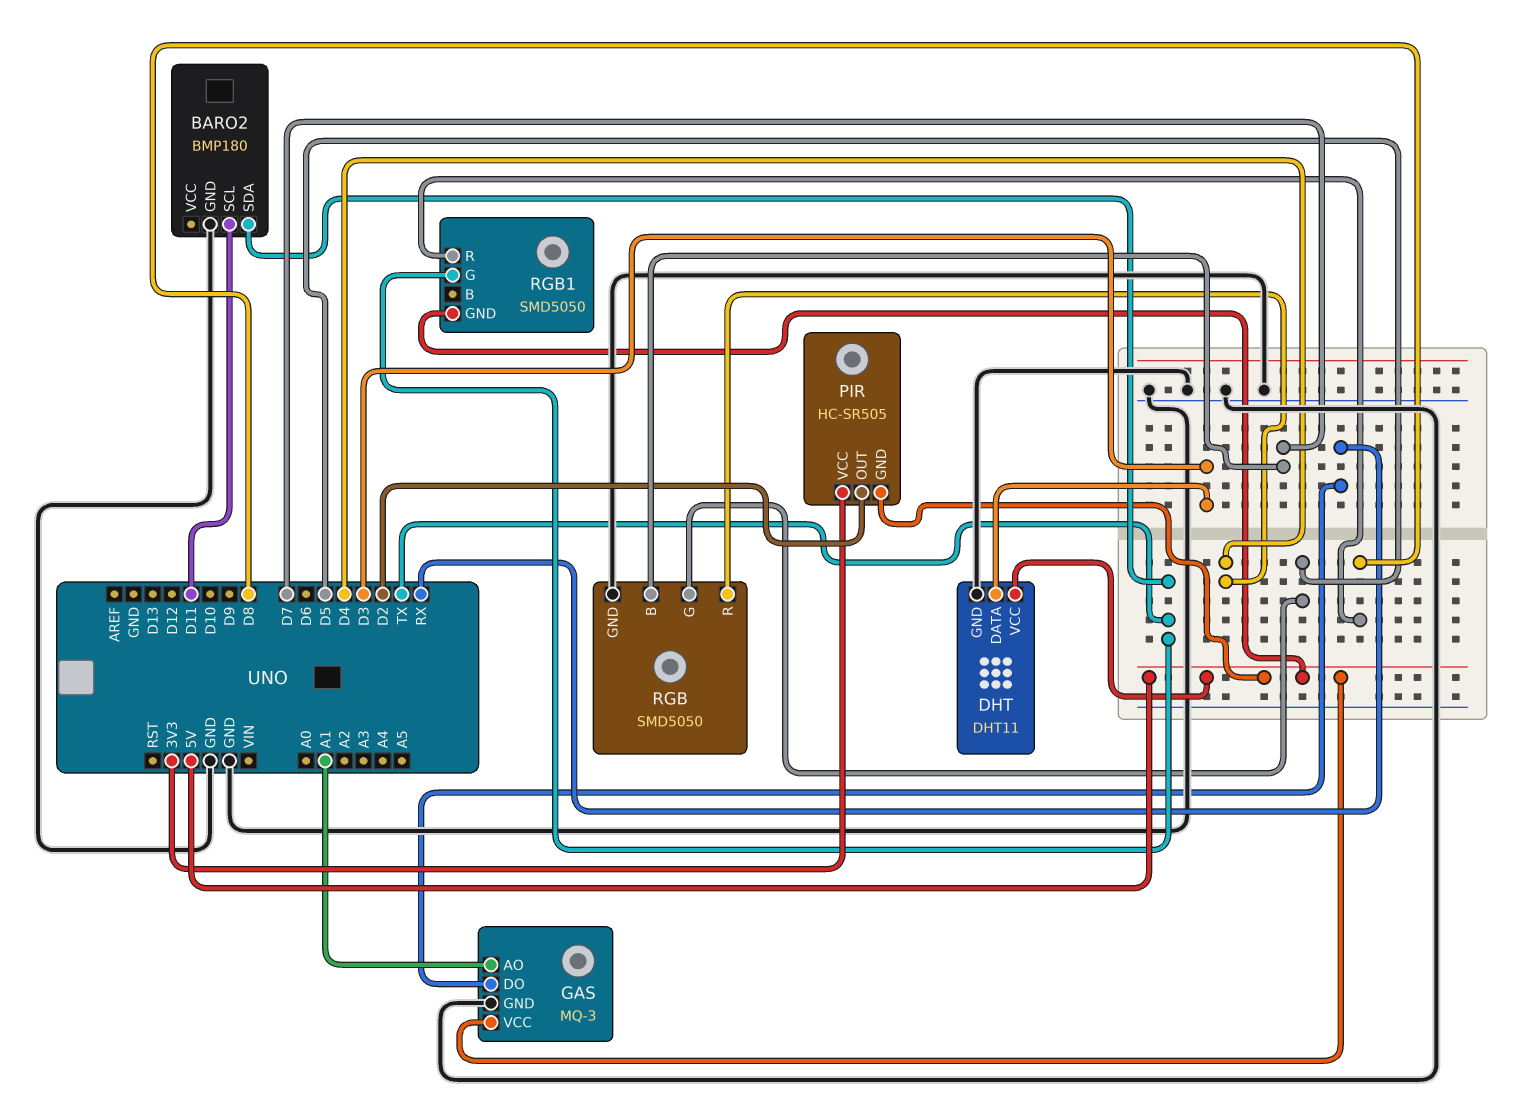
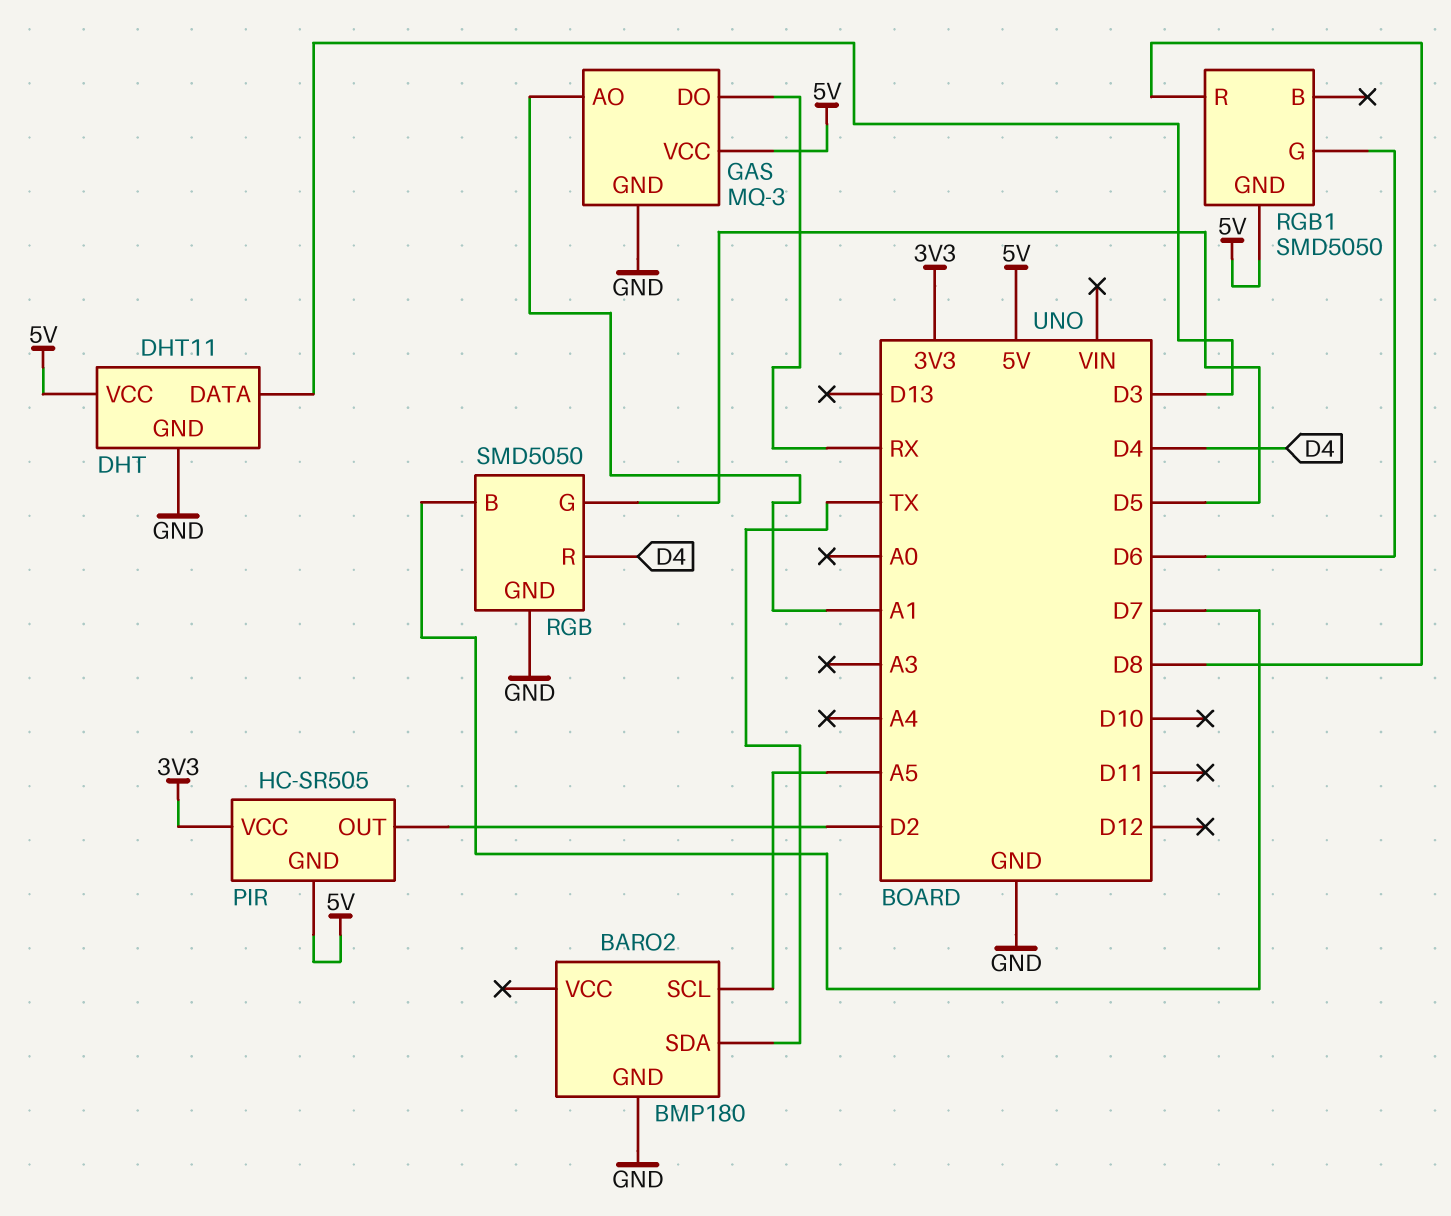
BARO2 pin SCL: D11 -> A5
RGB1 pin G: TX -> D6

